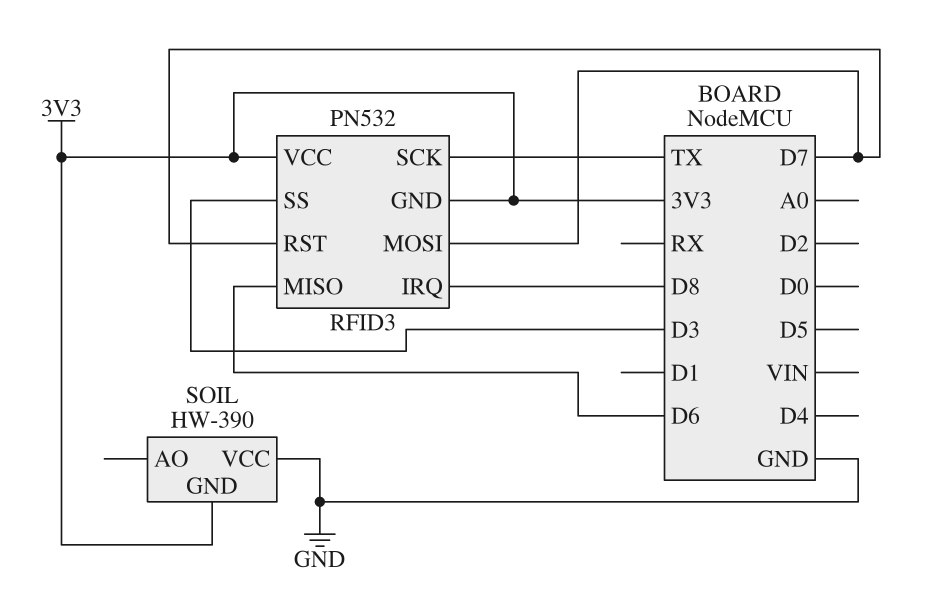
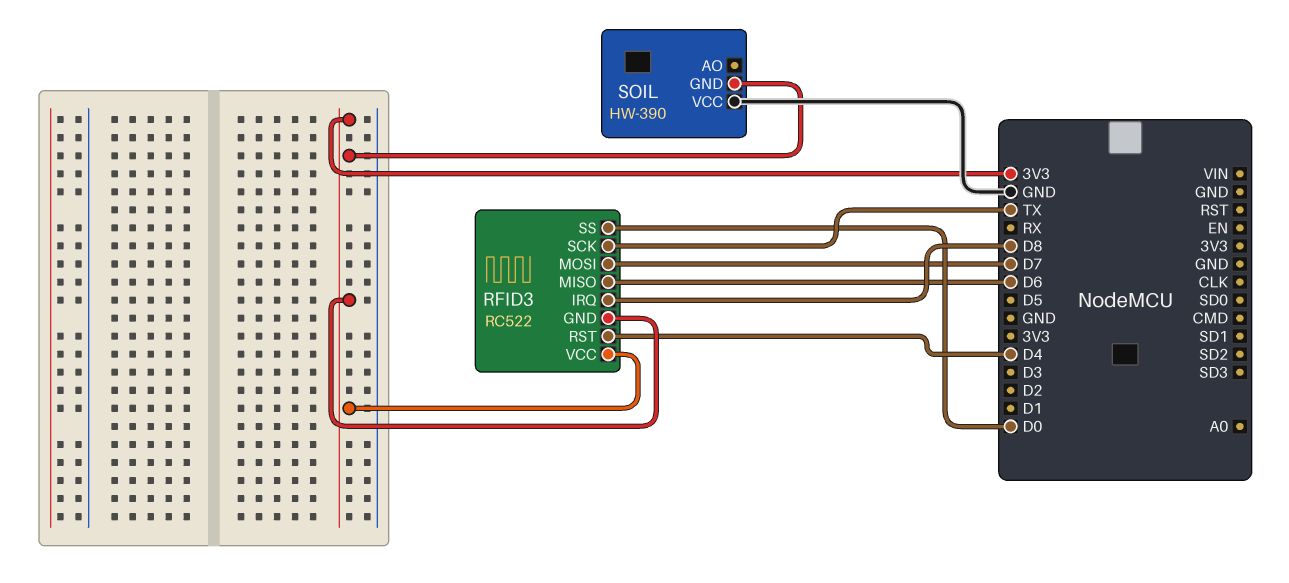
RFID3: PN532 -> RC522
RFID3 pin RST: D7 -> D4
RFID3 pin SS: D3 -> D0

